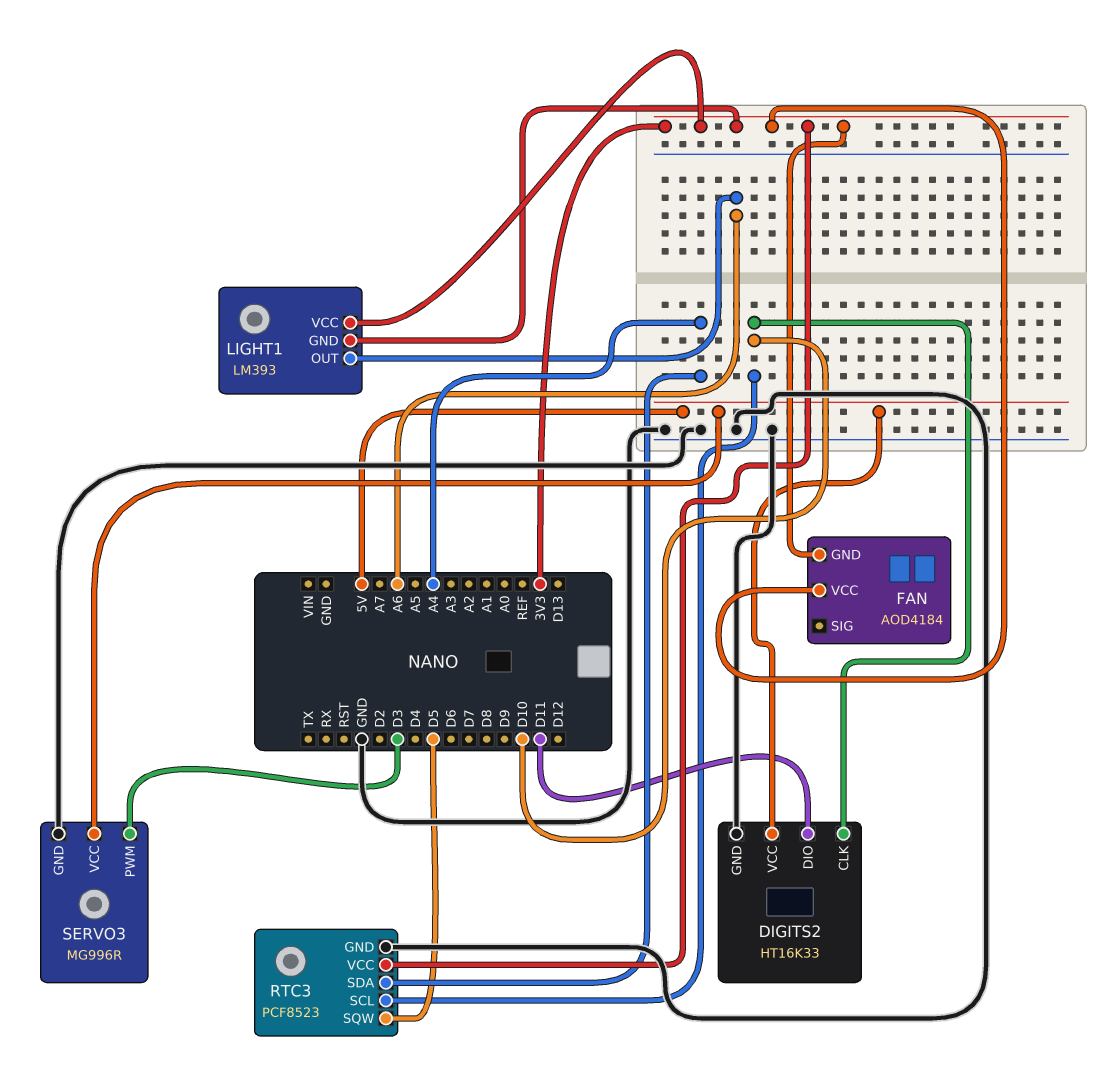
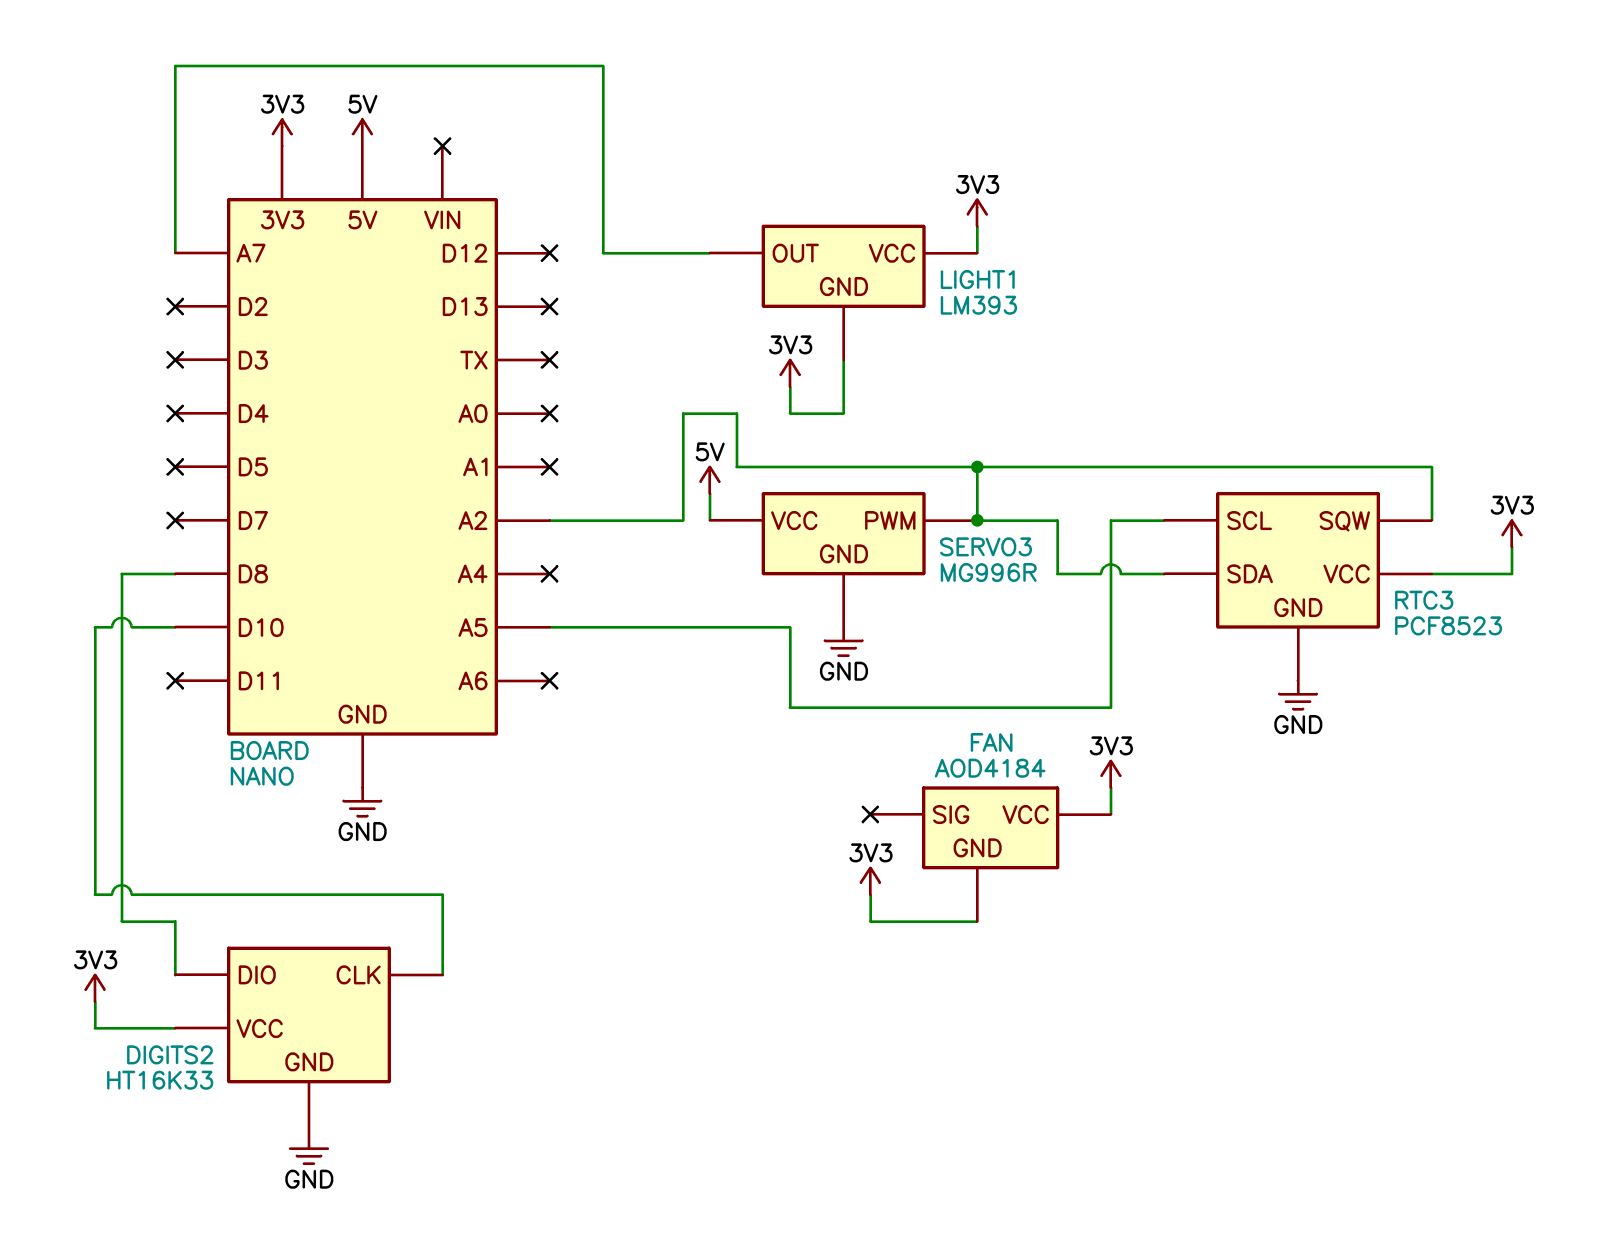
DIGITS2 pin DIO: D11 -> D8
DIGITS2 pin VCC: 5V -> 3V3
LIGHT1 pin OUT: A6 -> A7
RTC3 pin SCL: D10 -> A5
RTC3 pin SDA: A4 -> A2
RTC3 pin SQW: D5 -> A2
SERVO3 pin PWM: D3 -> A2

